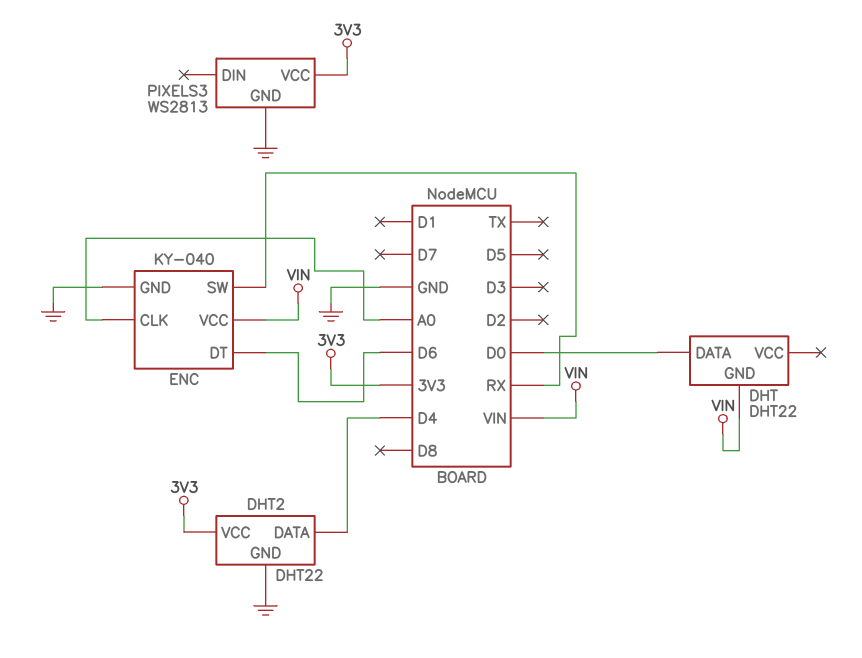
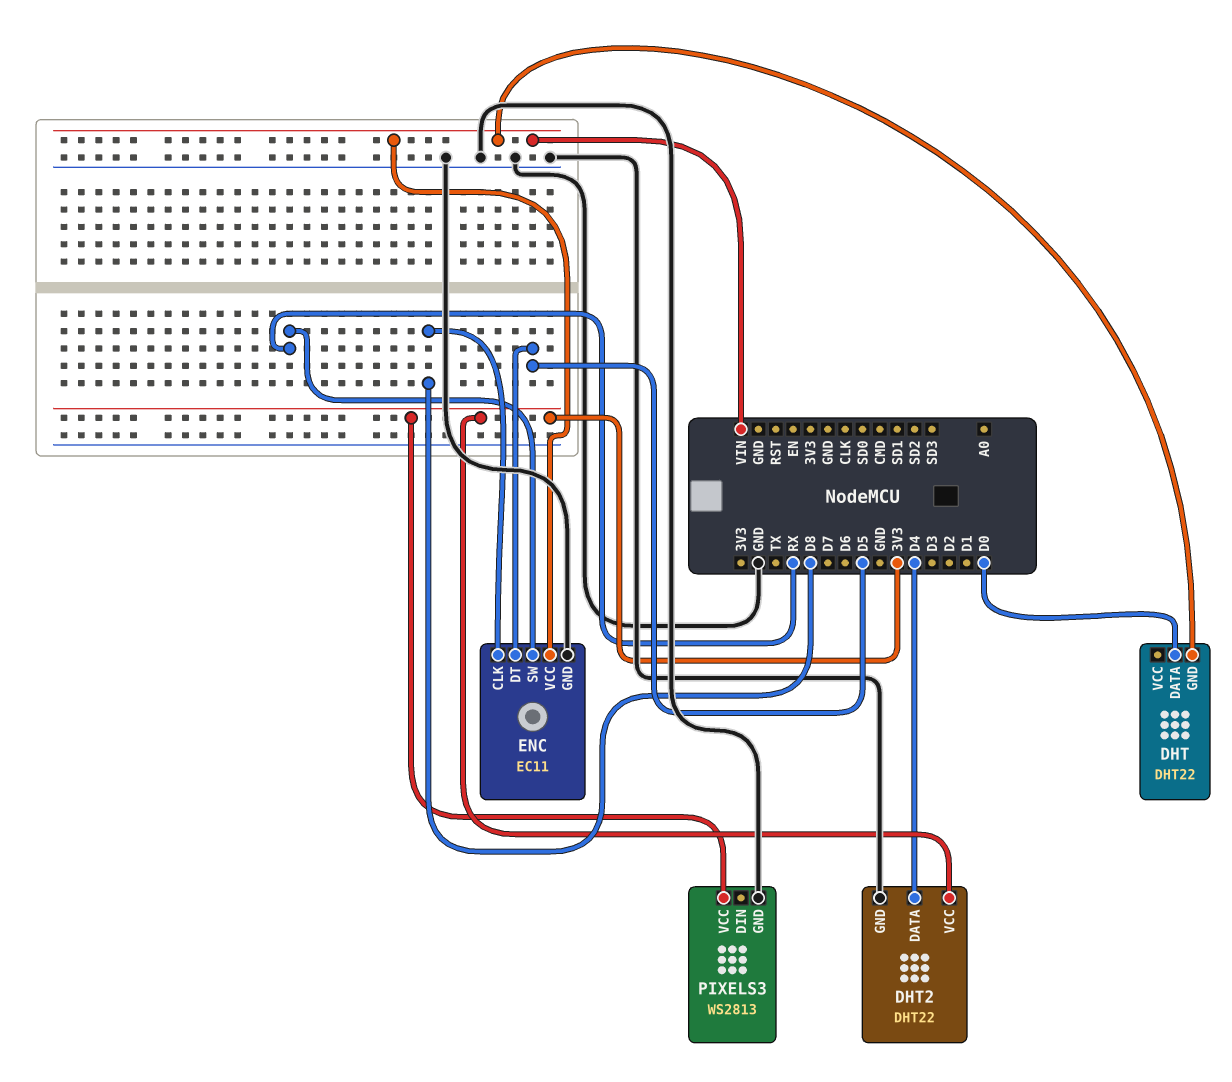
ENC: KY-040 -> EC11
ENC pin CLK: A0 -> D8
ENC pin DT: D6 -> D5

